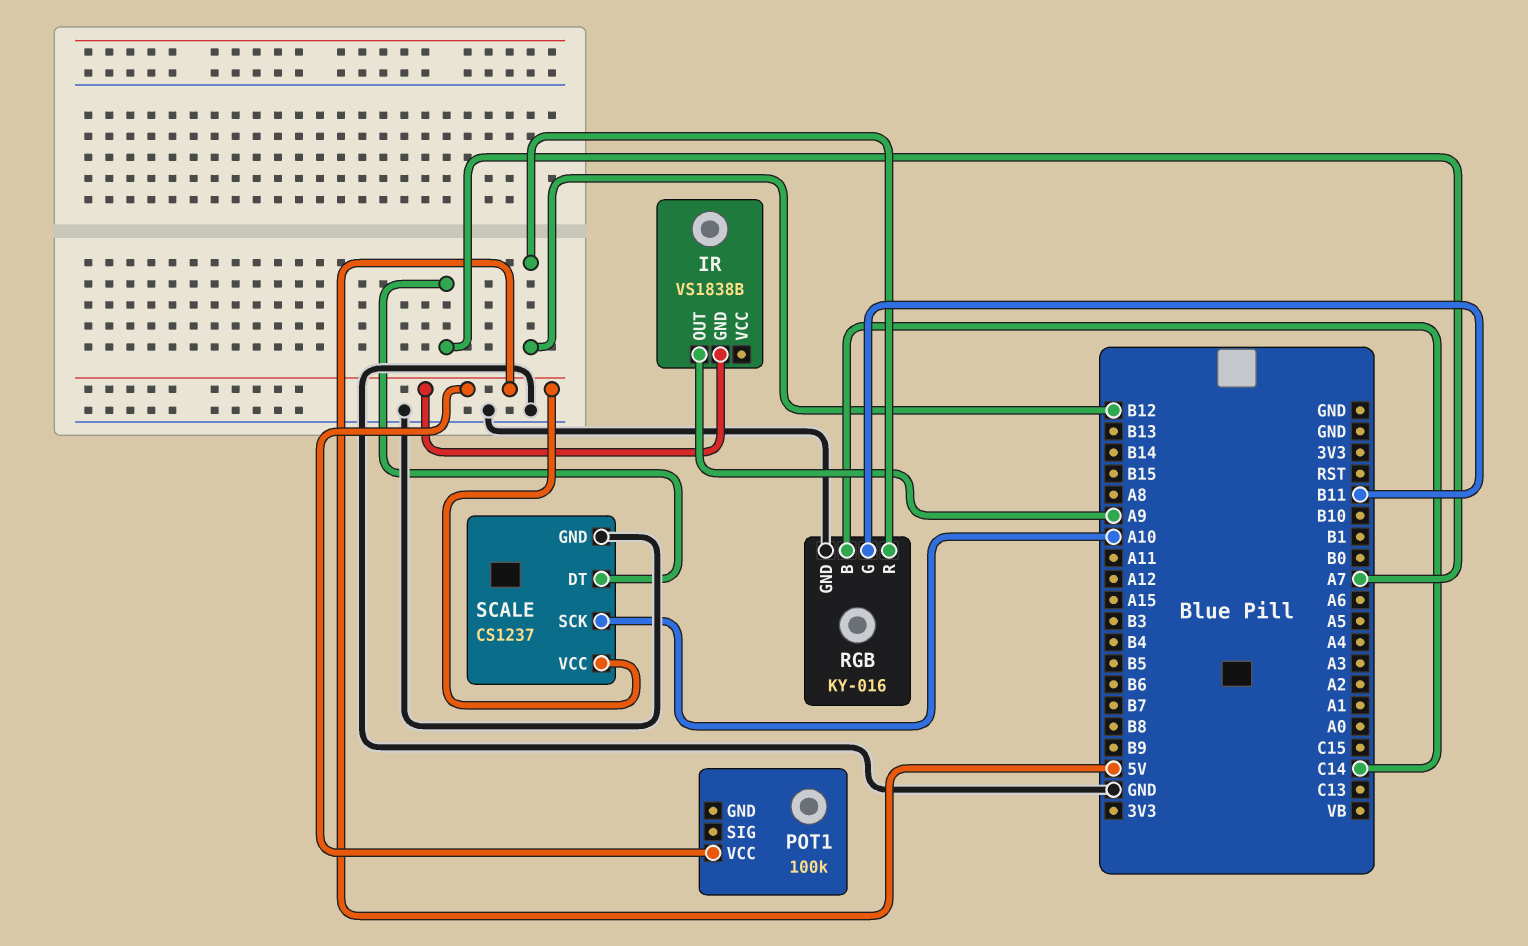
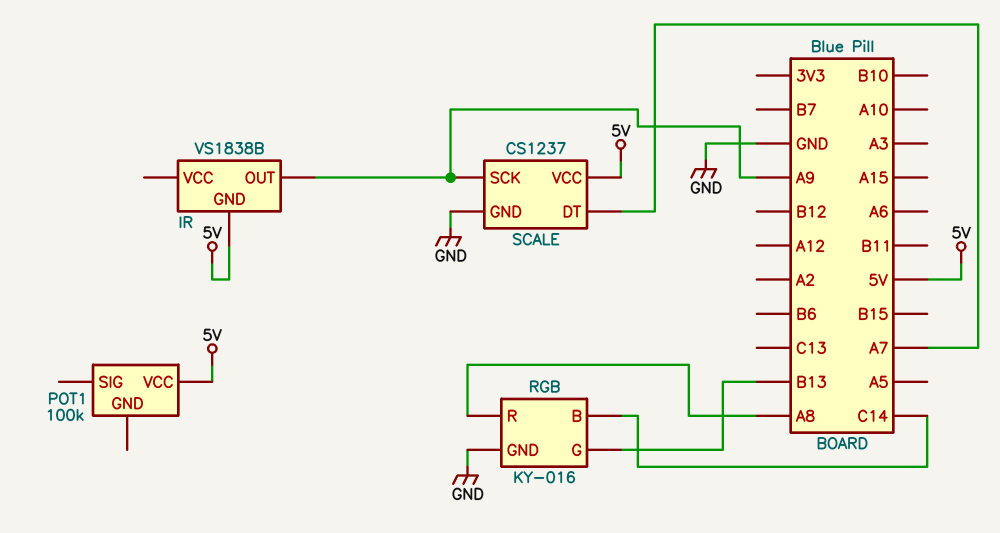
RGB pin G: B11 -> B13
RGB pin R: B12 -> A8
SCALE pin SCK: A10 -> A9

